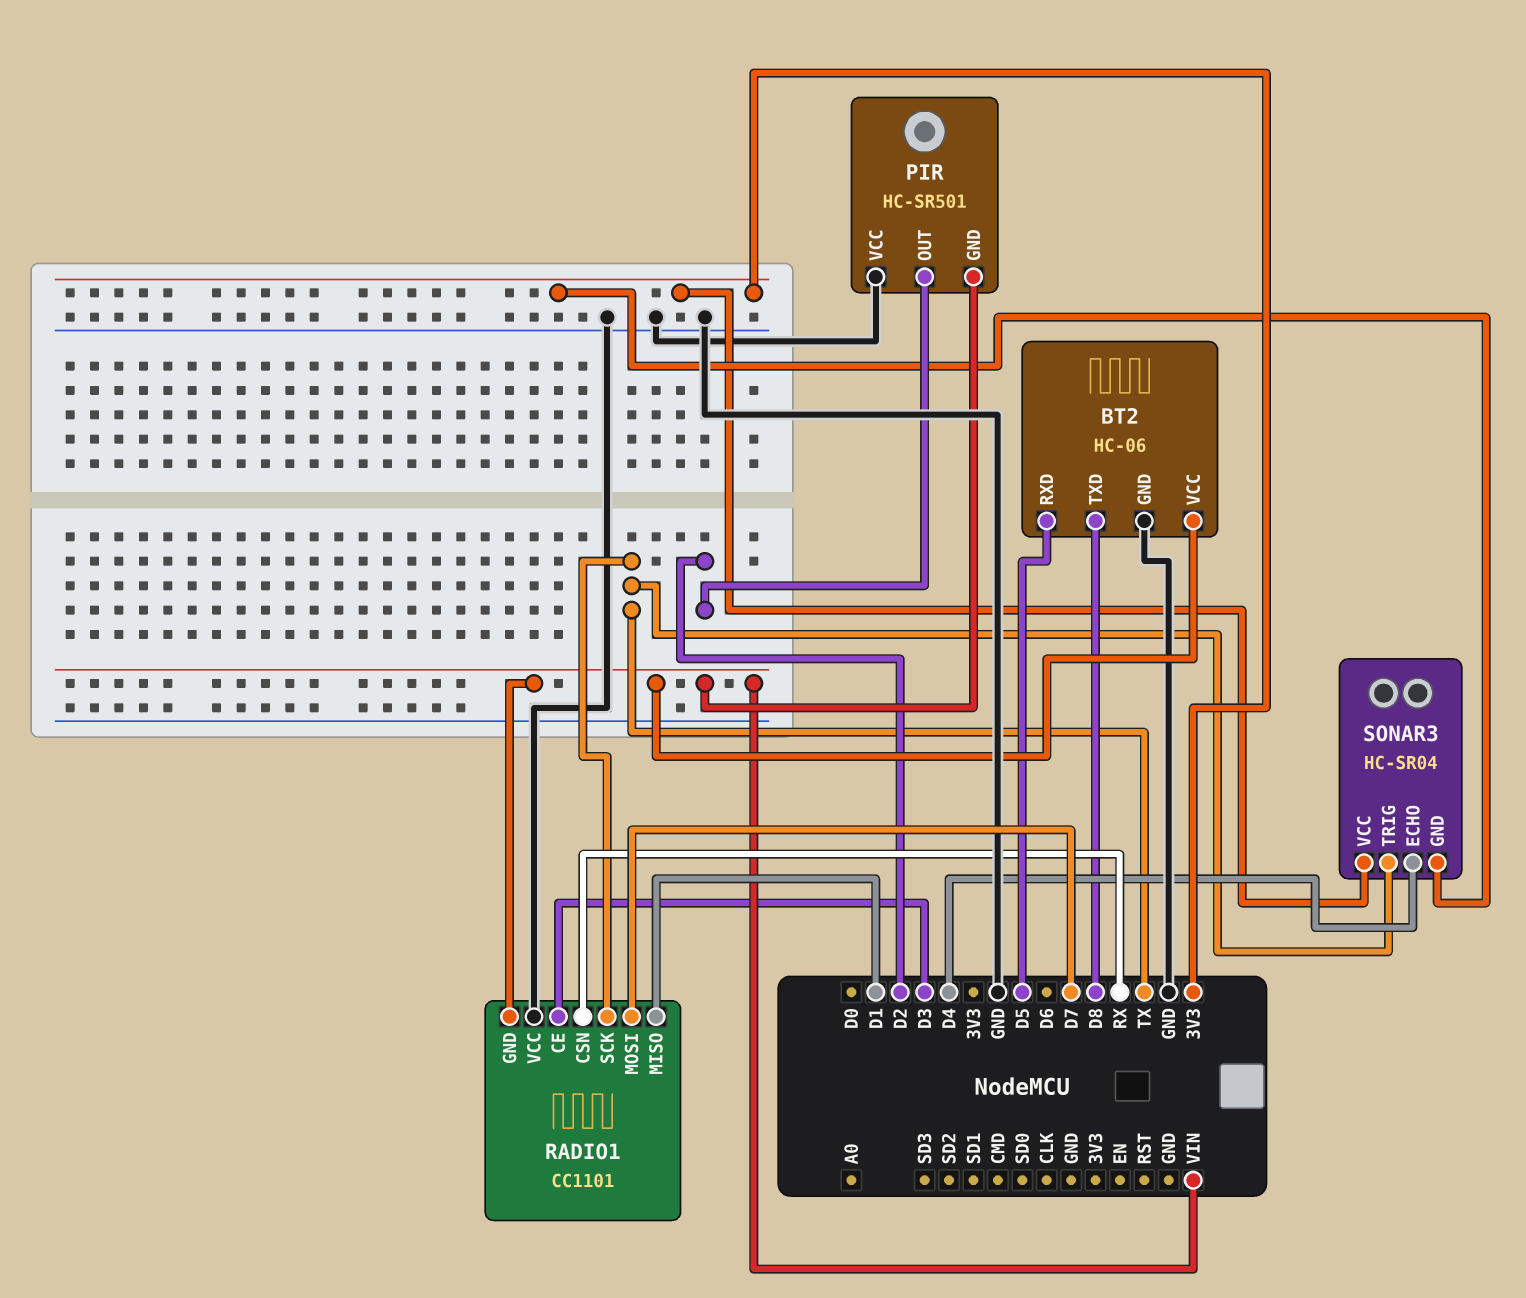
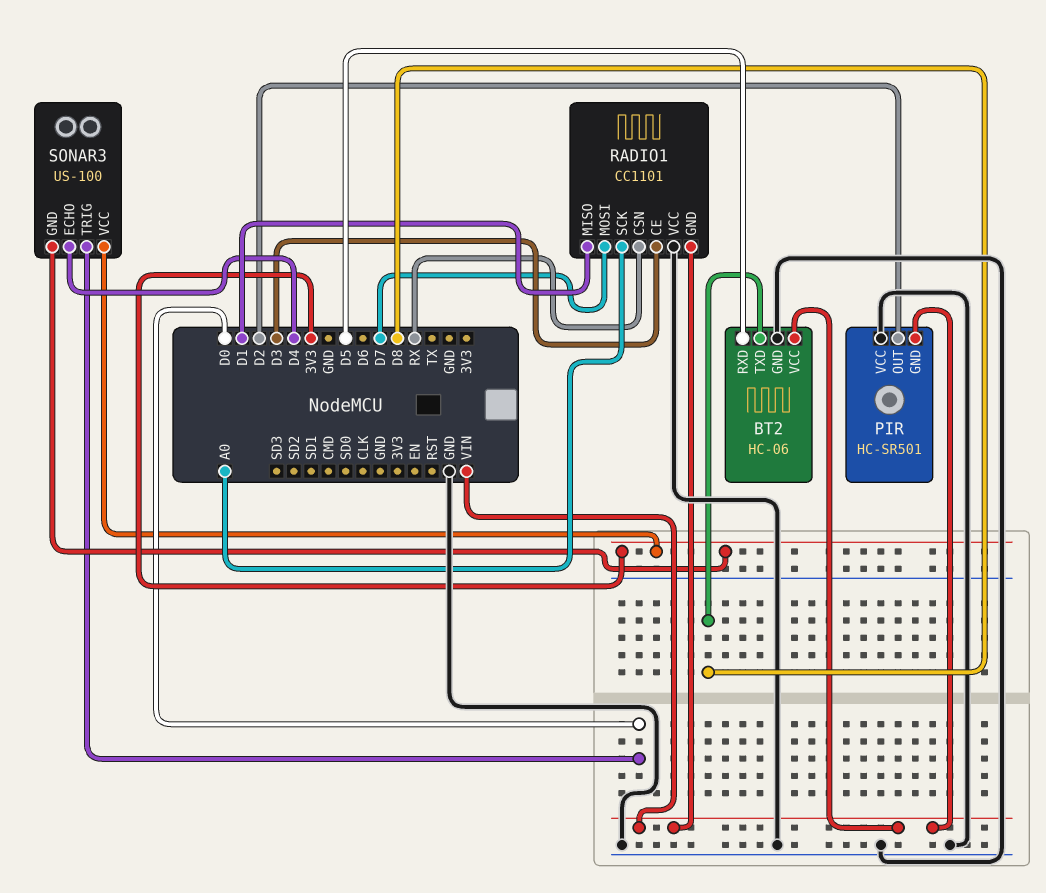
RADIO1 pin SCK: TX -> A0
SONAR3: HC-SR04 -> US-100
SONAR3 pin TRIG: TX -> D0

